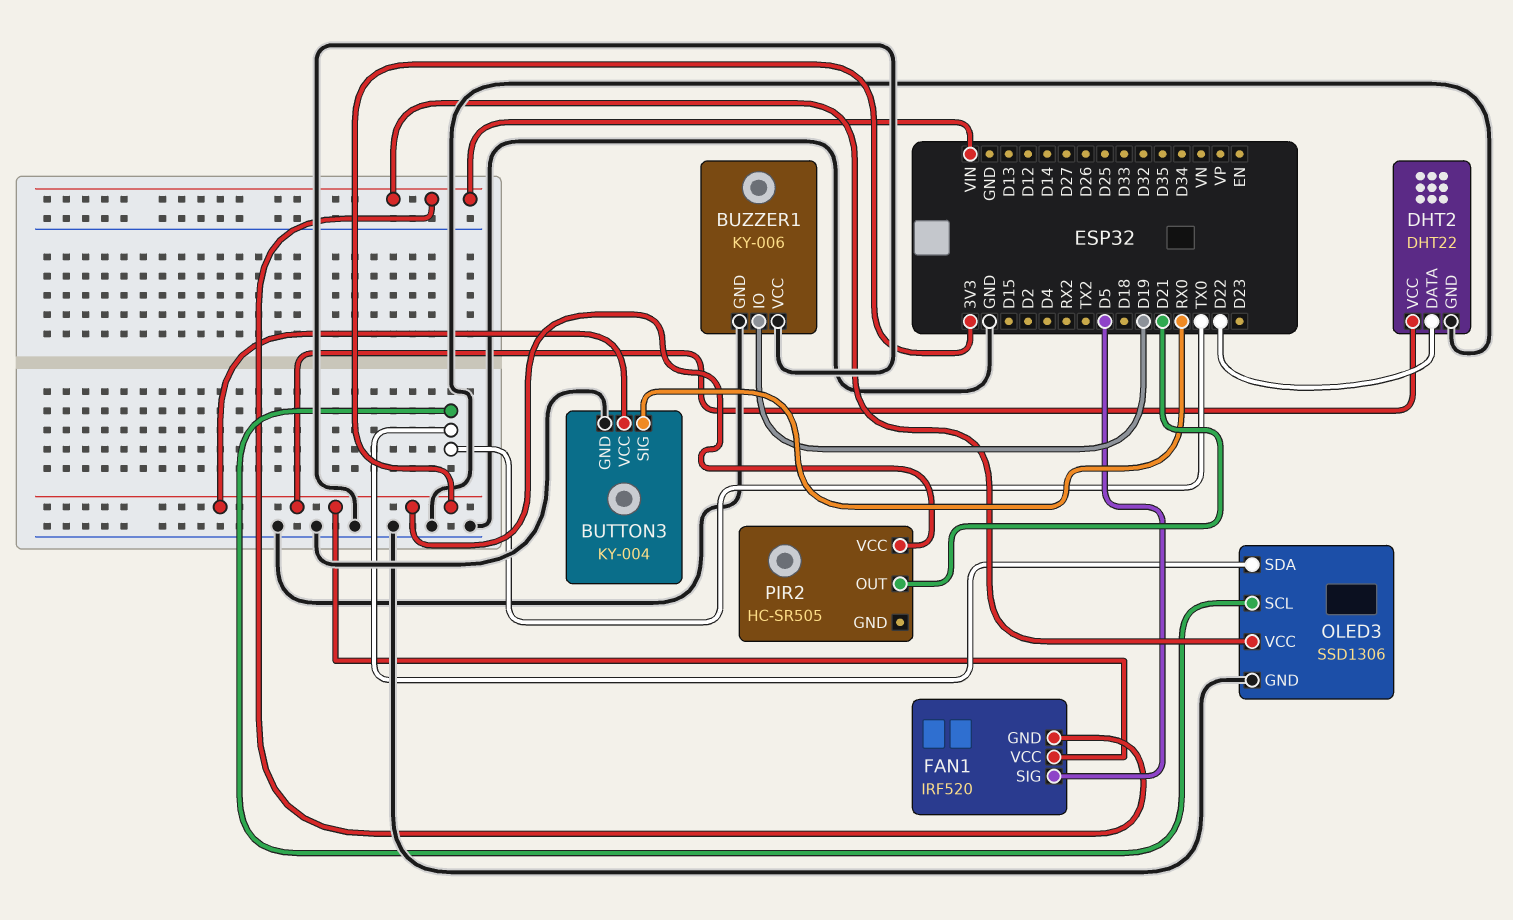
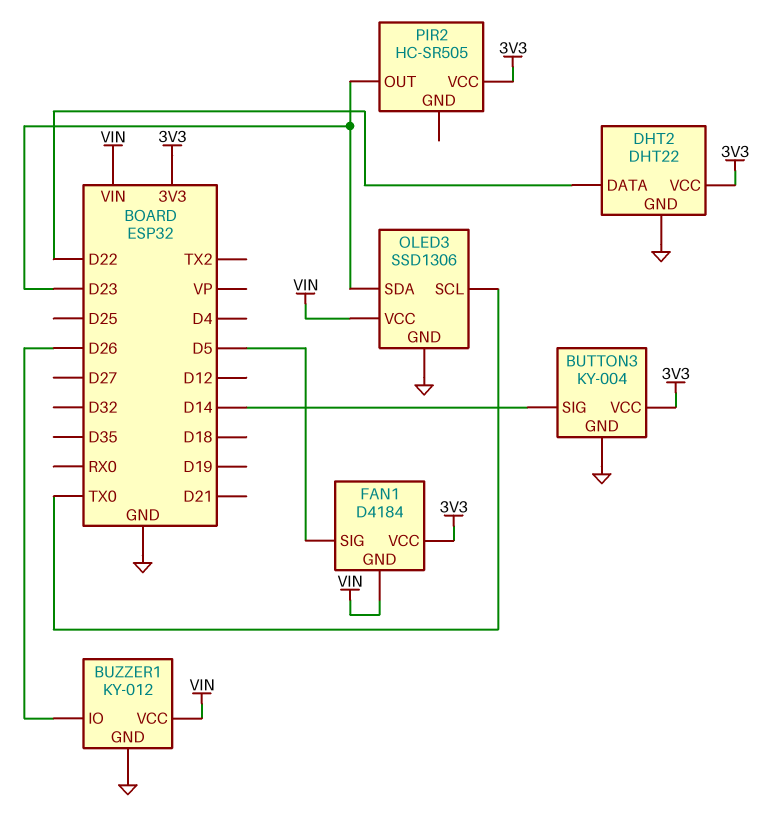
BUTTON3 pin SIG: RX0 -> D14
BUZZER1: KY-006 -> KY-012
BUZZER1 pin IO: D19 -> D26
BUZZER1 pin VCC: GND -> VIN
FAN1: IRF520 -> D4184
OLED3 pin SDA: TX0 -> D23
PIR2 pin OUT: D21 -> D23

